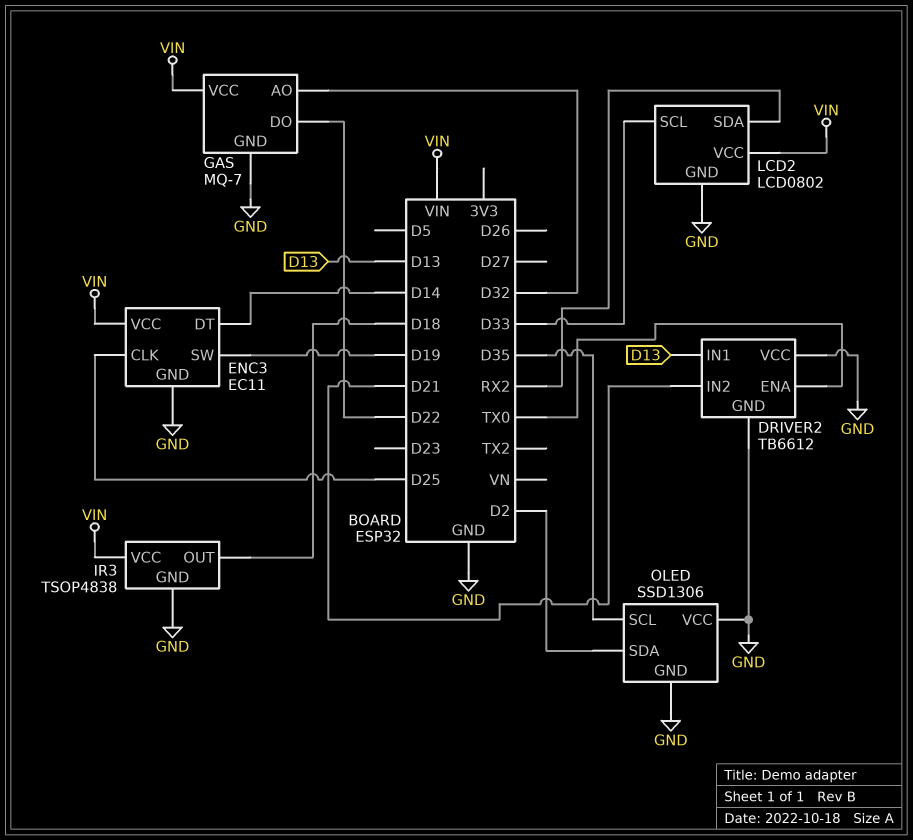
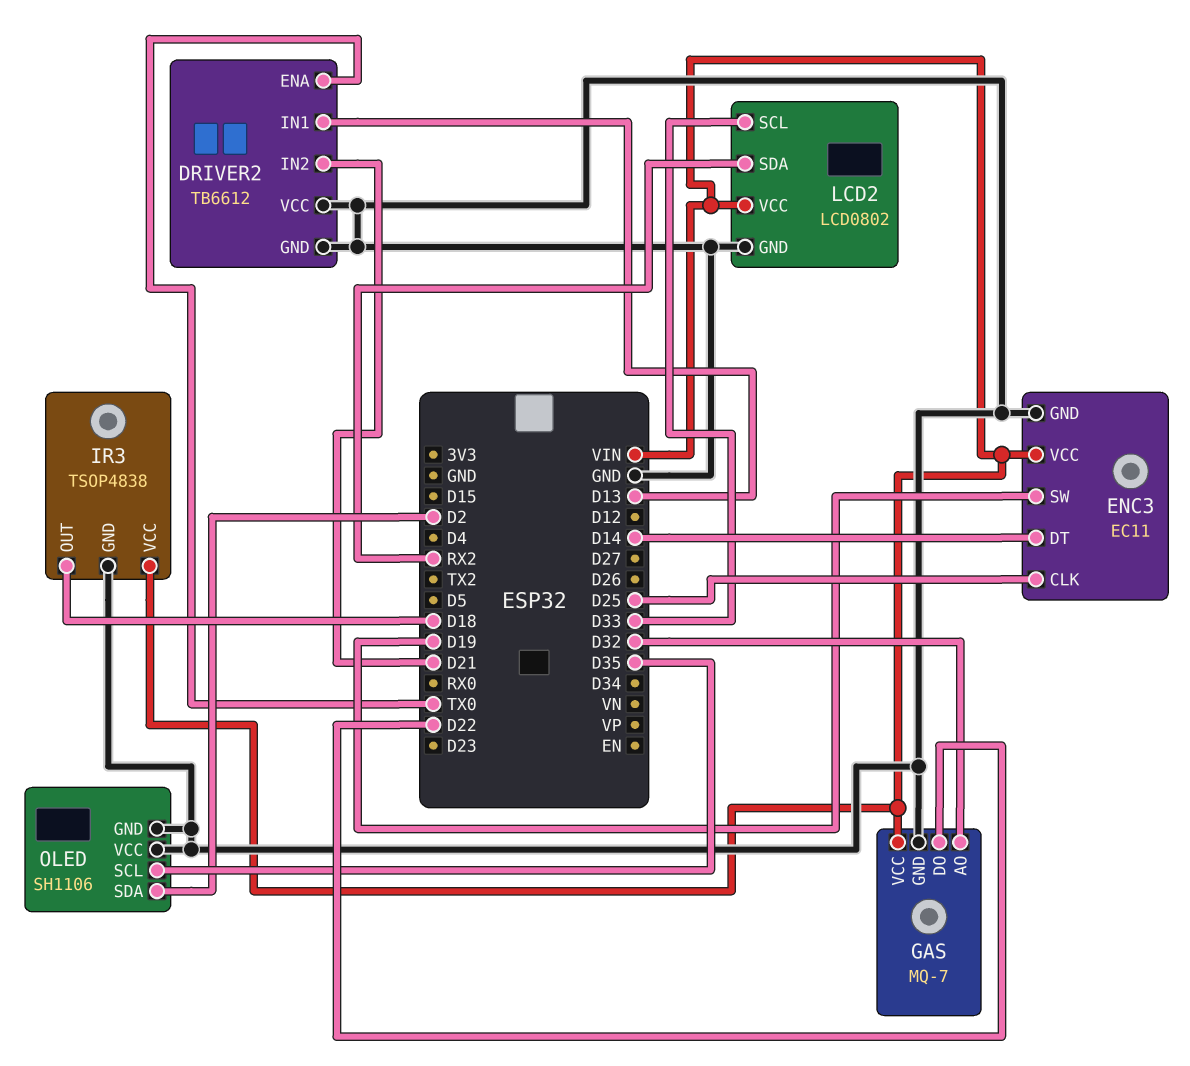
OLED: SSD1306 -> SH1106

